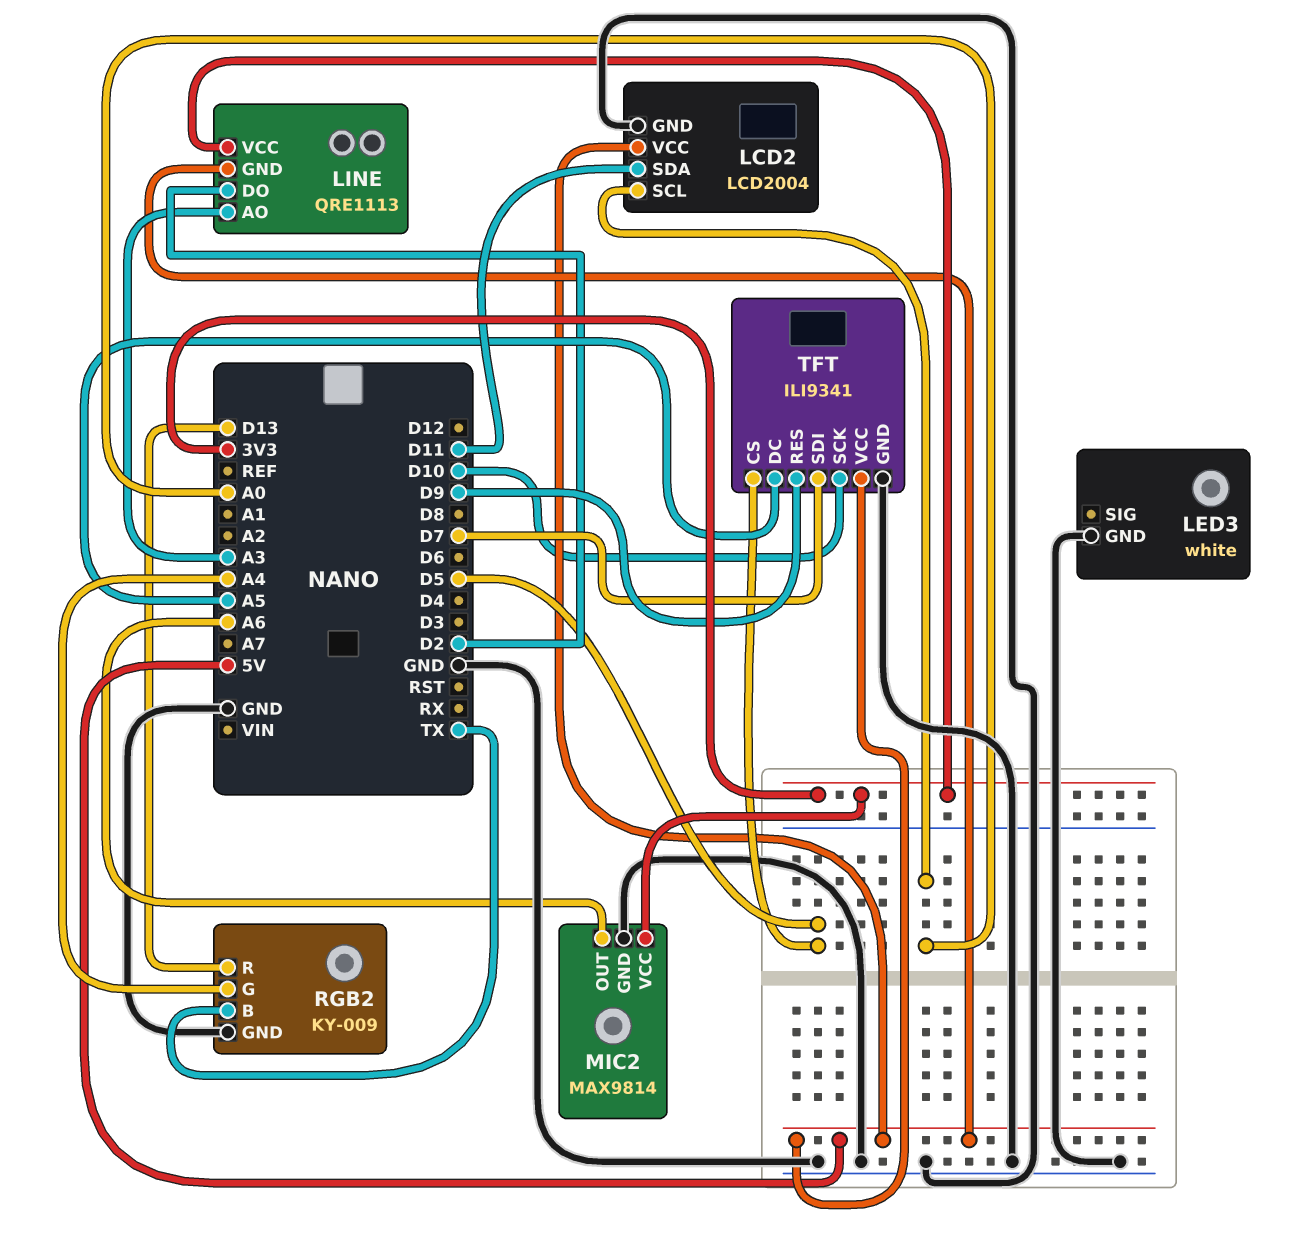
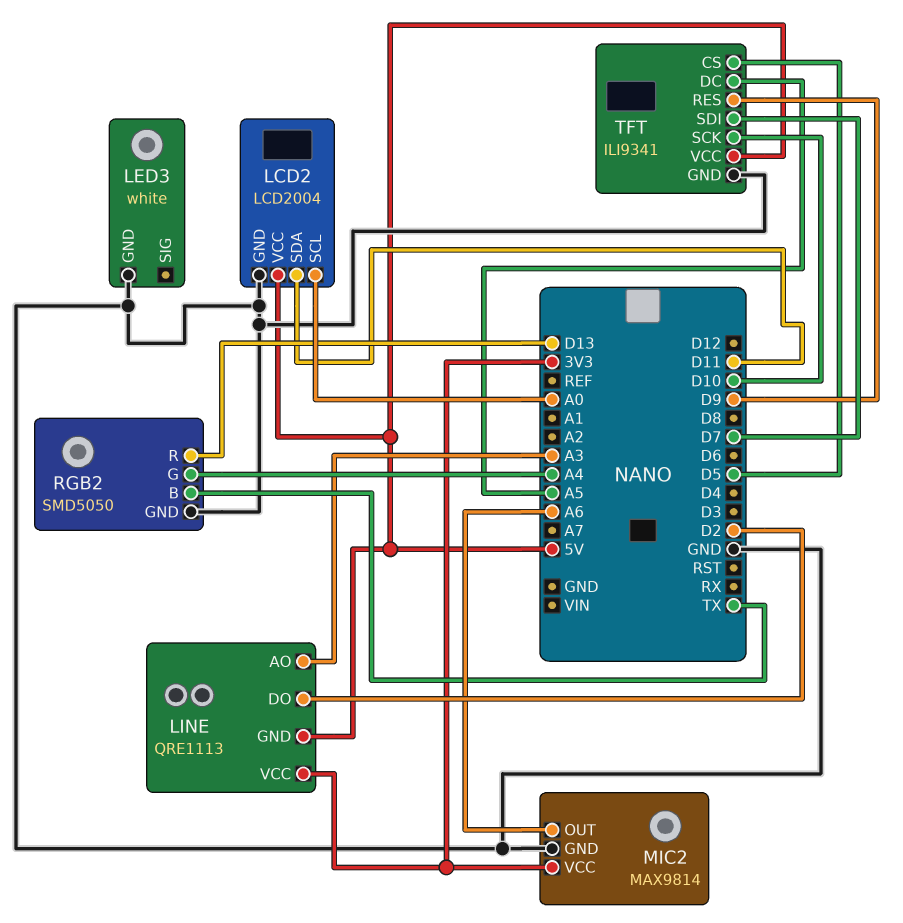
RGB2: KY-009 -> SMD5050

